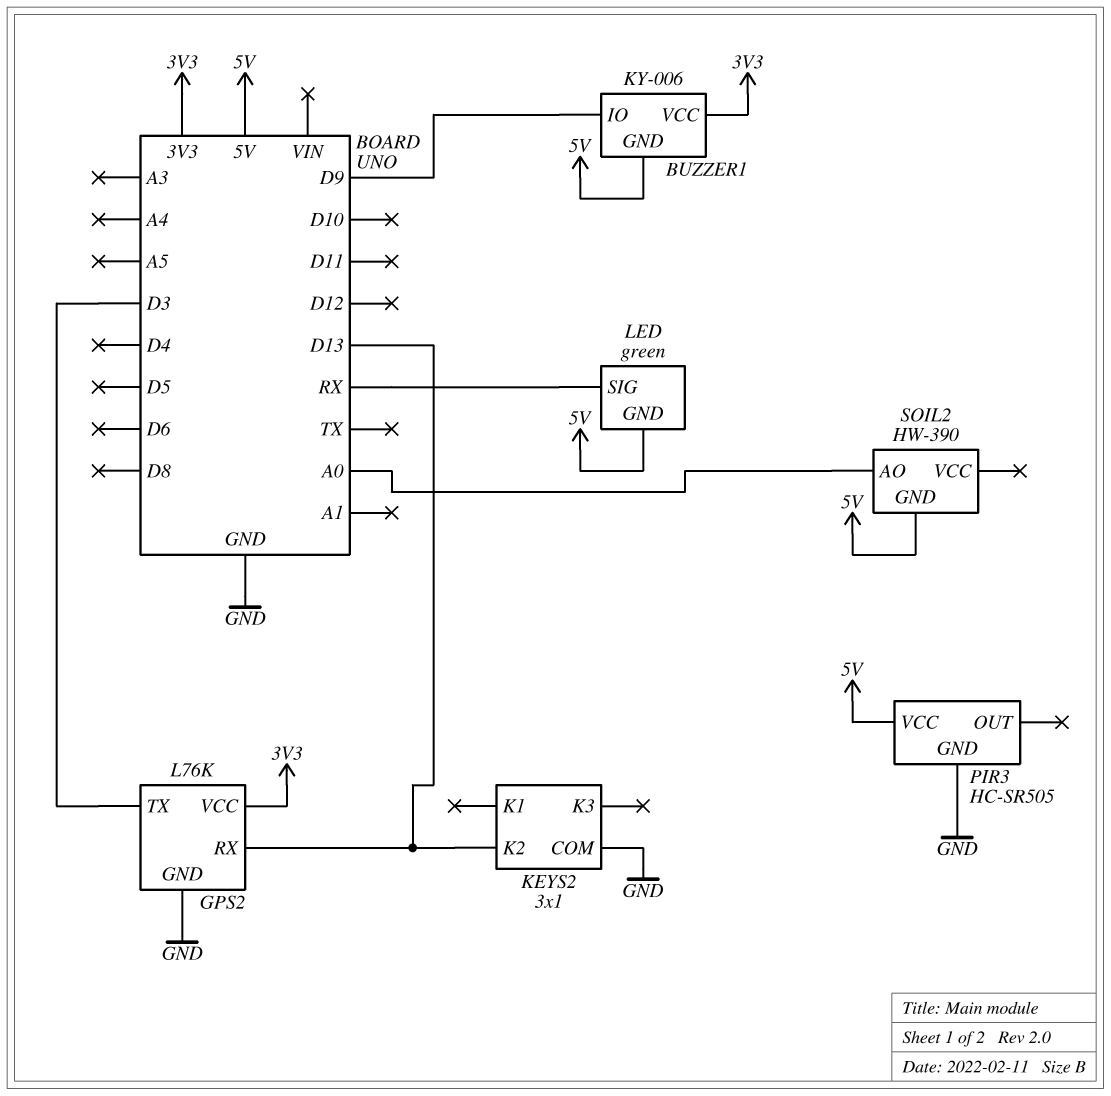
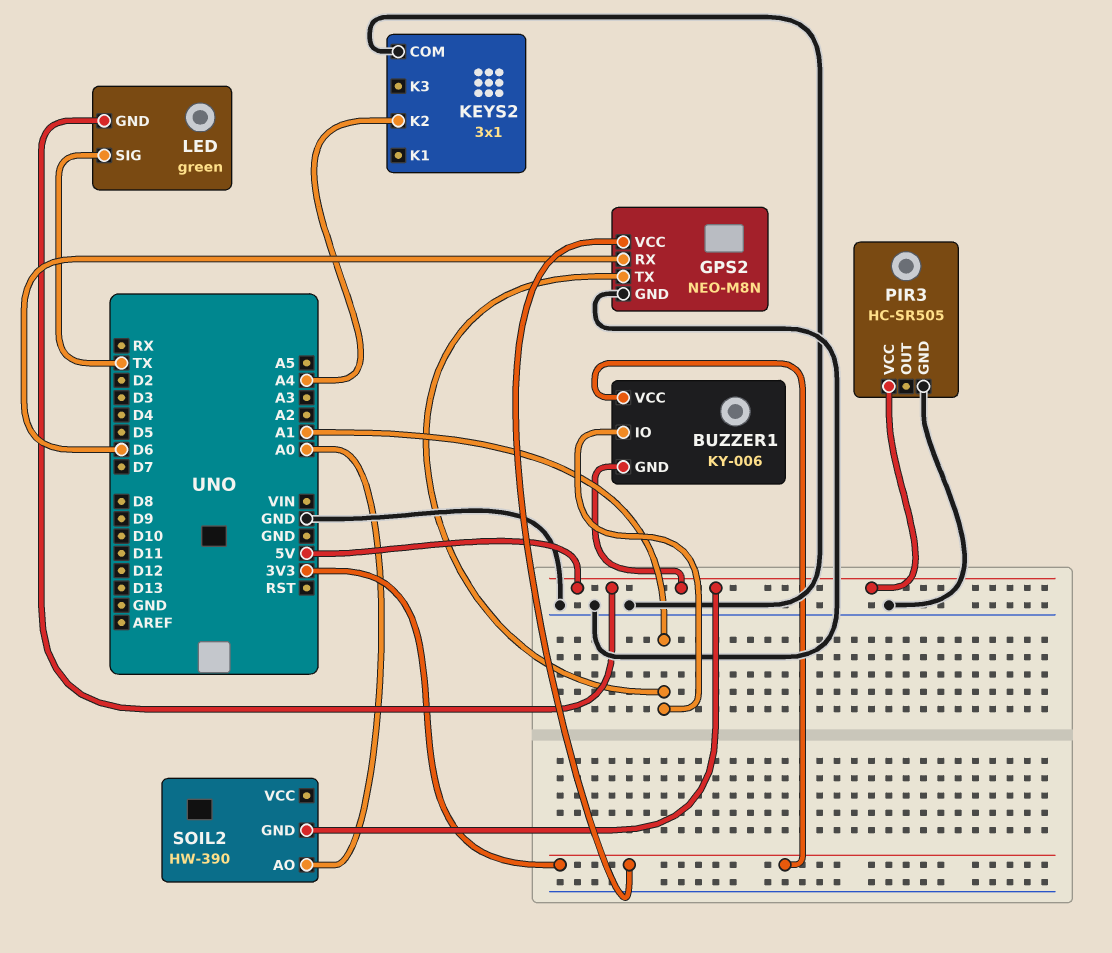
BUZZER1 pin IO: D9 -> A1
GPS2: L76K -> NEO-M8N
GPS2 pin RX: D13 -> D6
GPS2 pin TX: D3 -> A1
KEYS2 pin K2: D13 -> A4
LED pin SIG: RX -> TX

